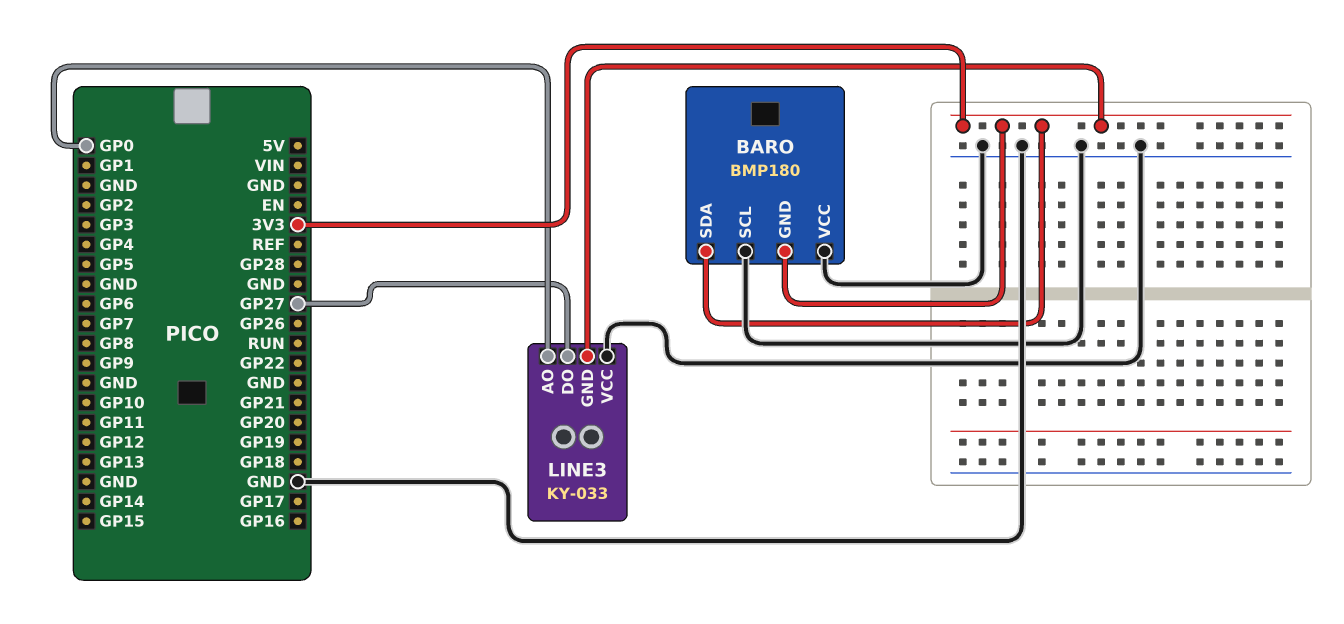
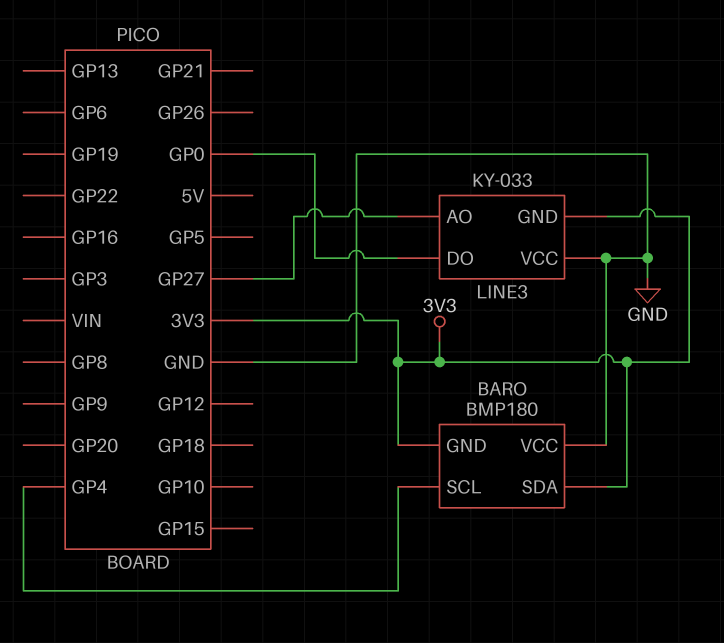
BARO pin SCL: GND -> GP4
LINE3 pin AO: GP0 -> GP27
LINE3 pin DO: GP27 -> GP0

